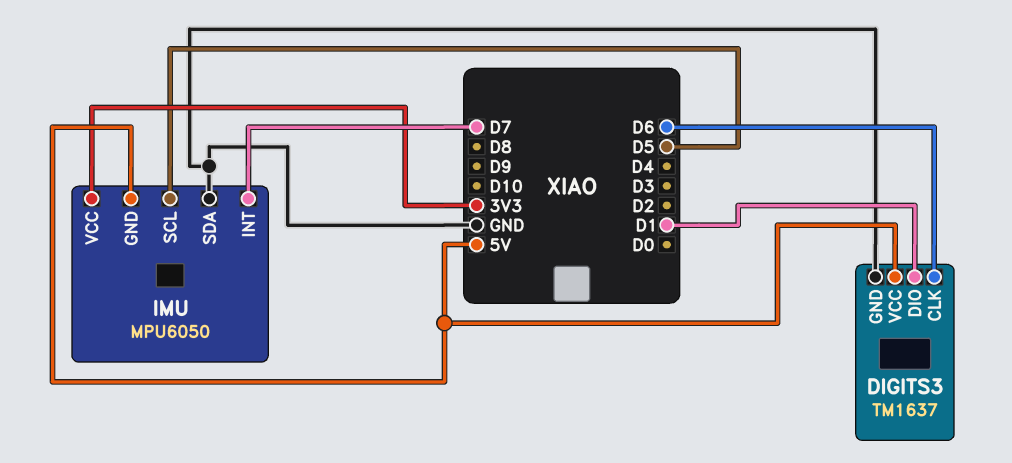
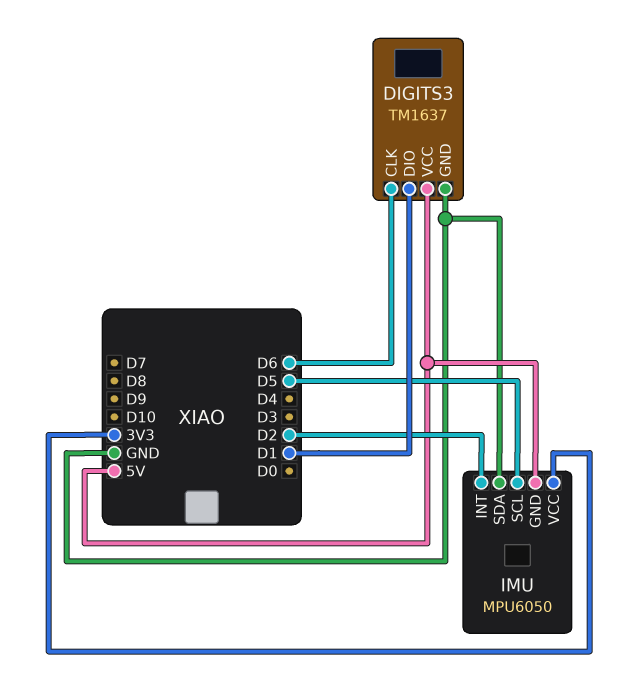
IMU pin INT: D7 -> D2

